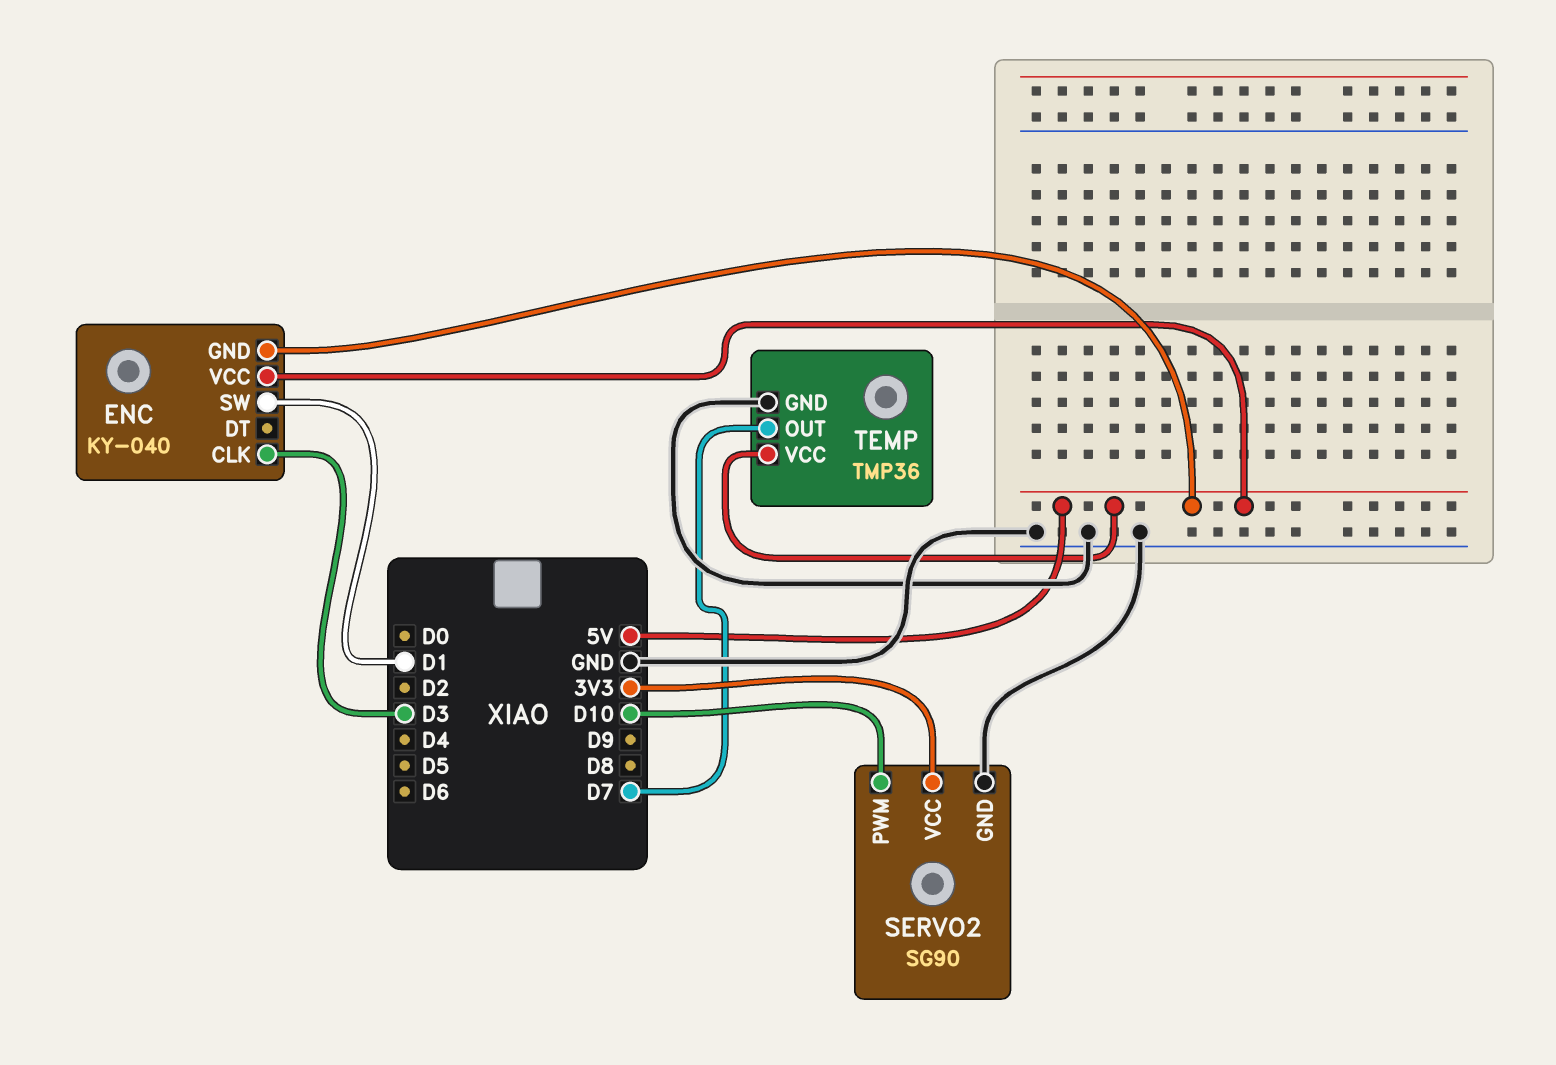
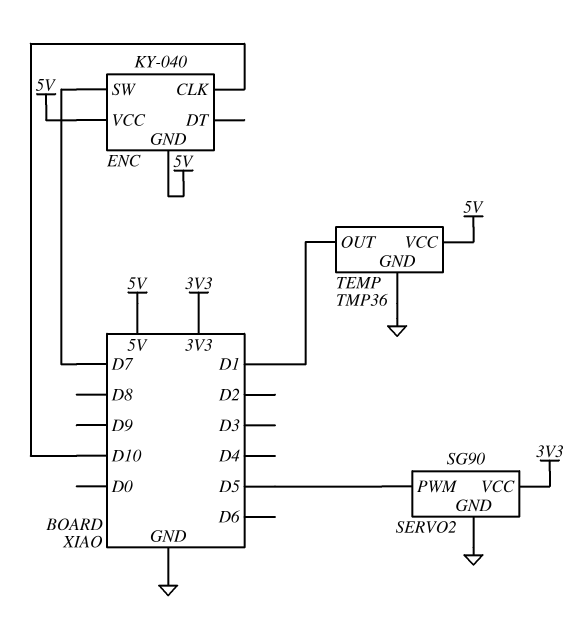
ENC pin CLK: D3 -> D10
ENC pin SW: D1 -> D7
SERVO2 pin PWM: D10 -> D5
TEMP pin OUT: D7 -> D1

